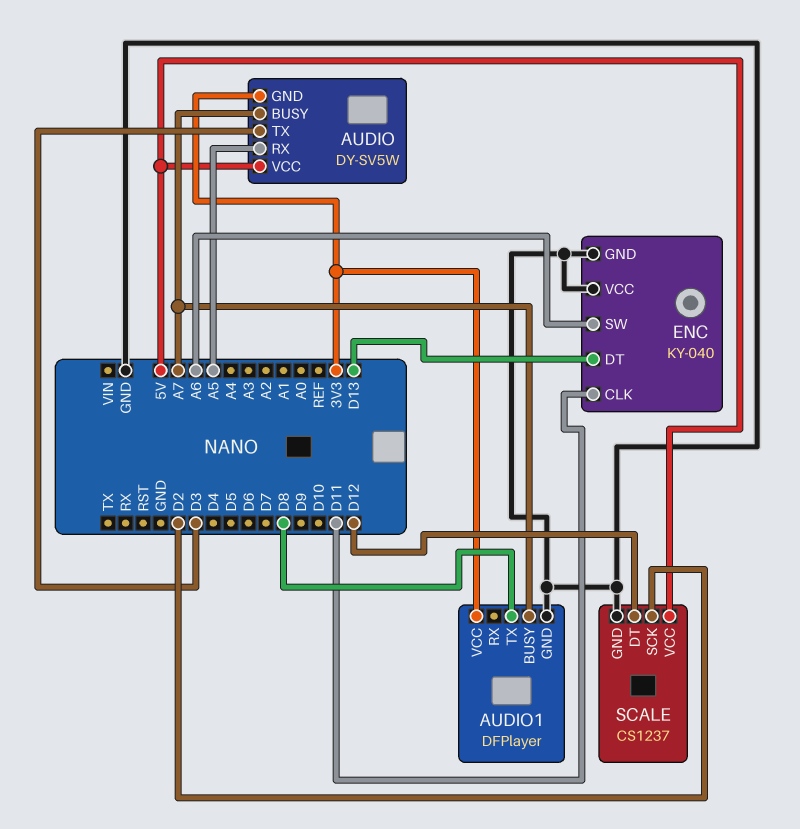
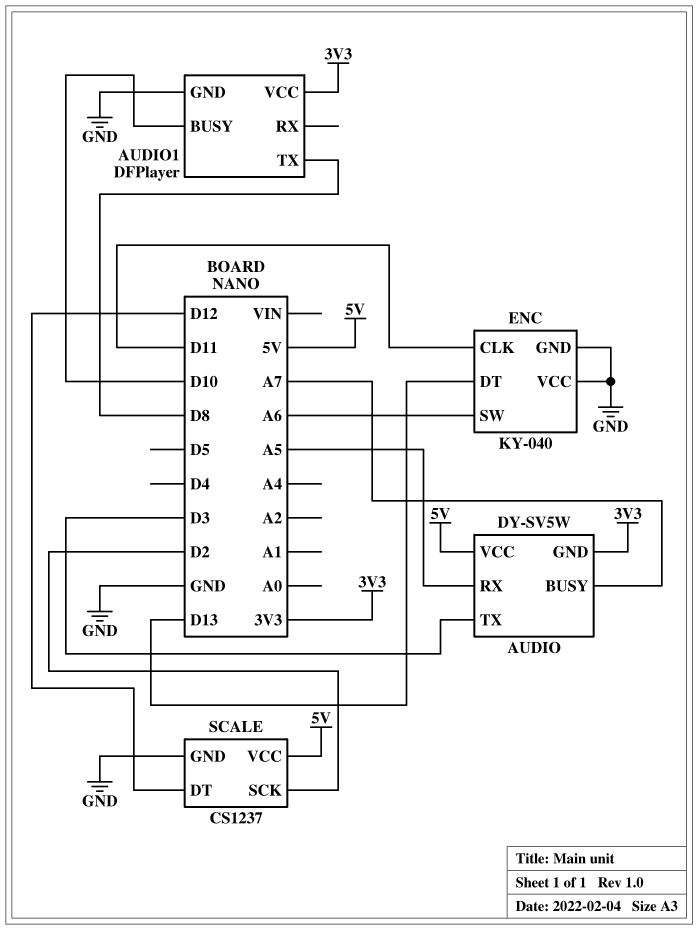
AUDIO1 pin BUSY: A7 -> D10

